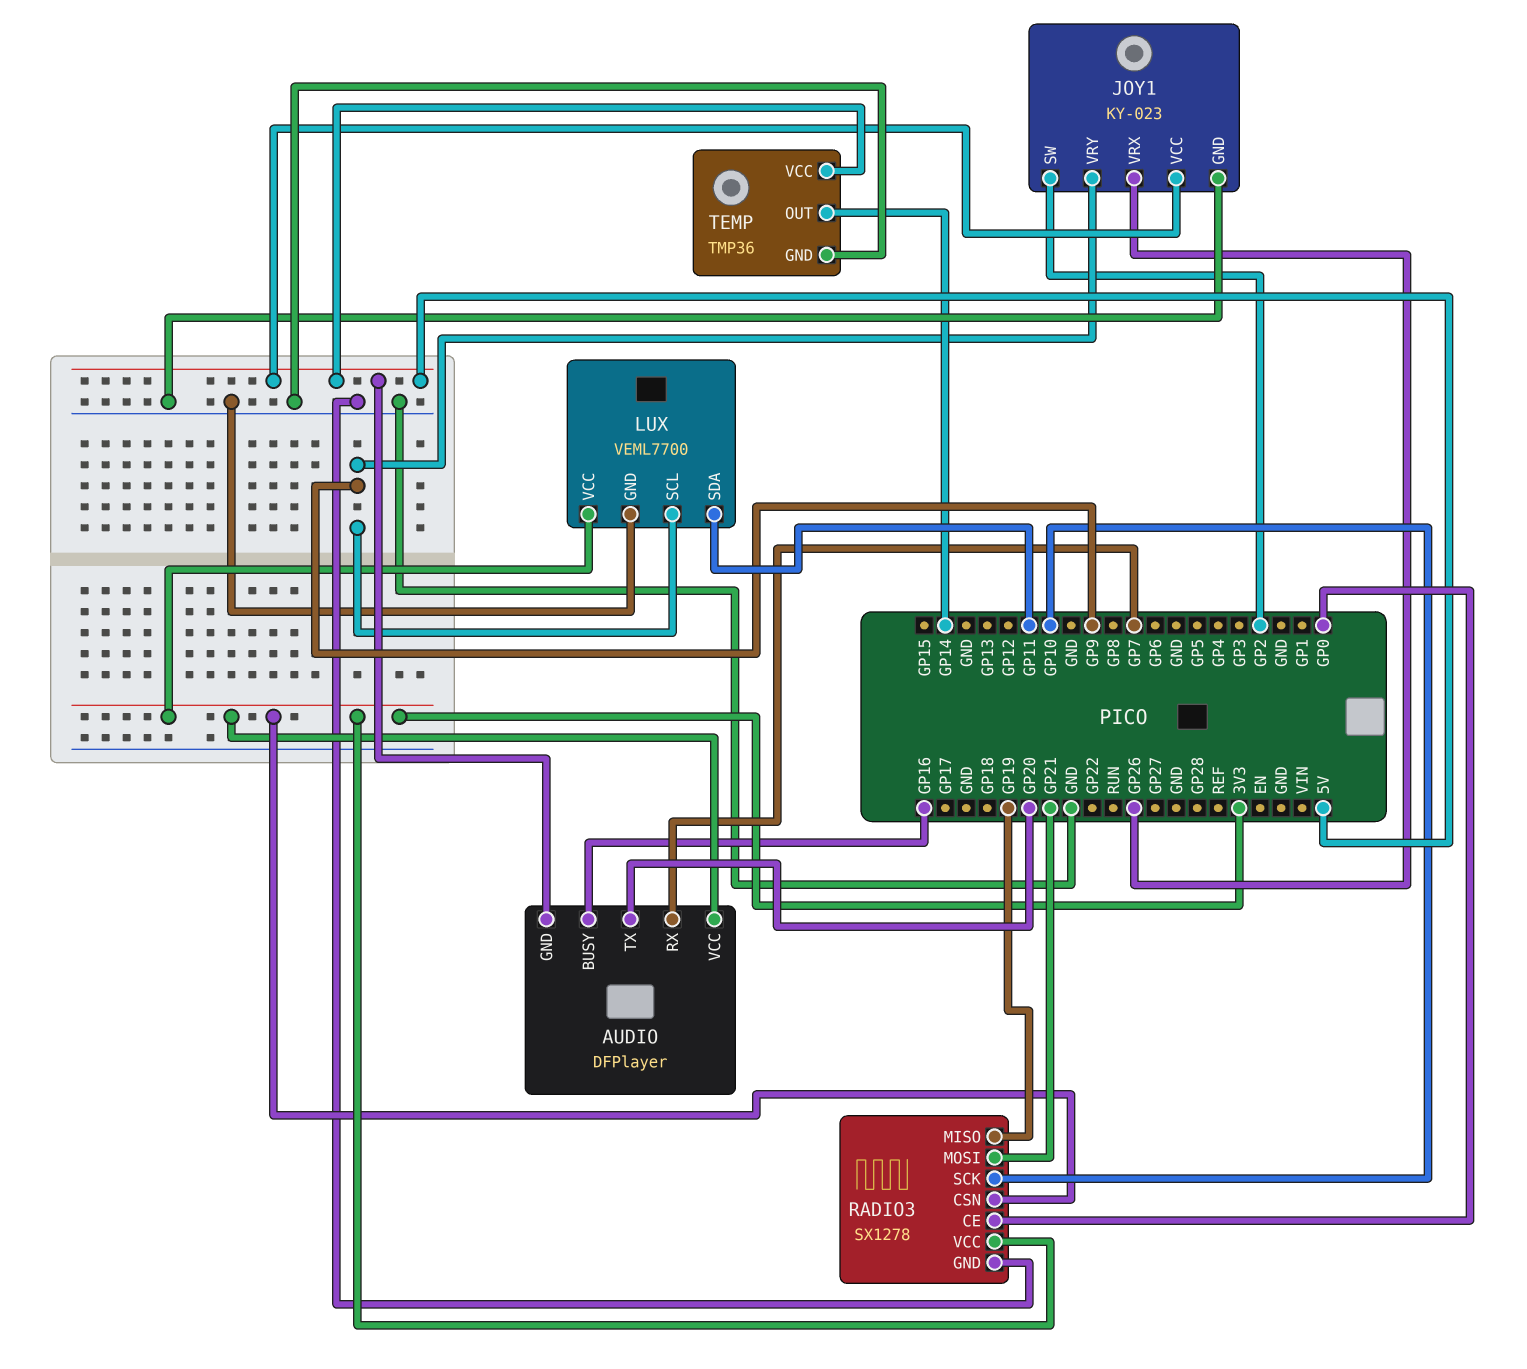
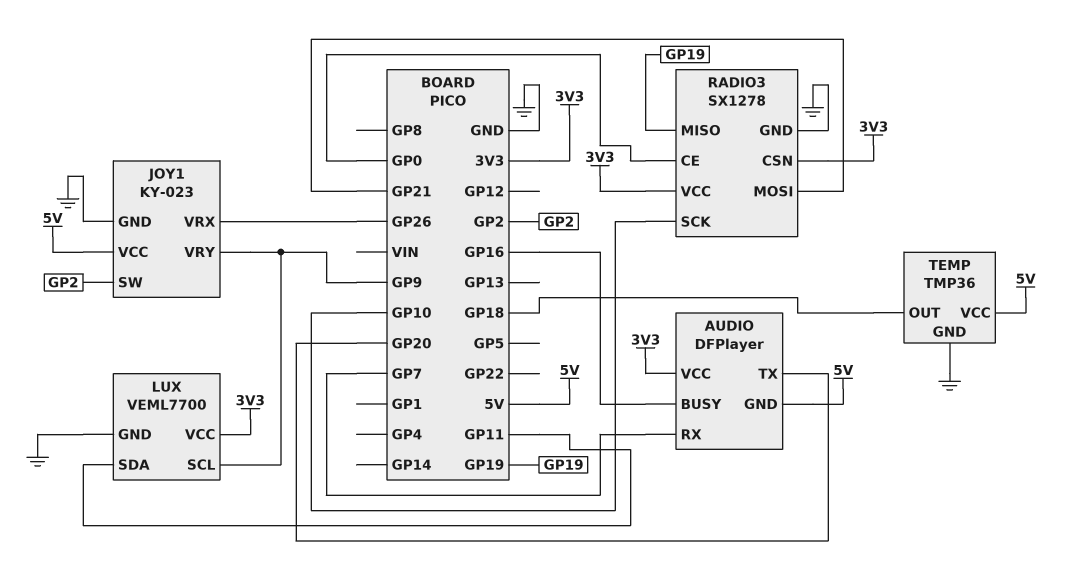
TEMP pin OUT: GP14 -> GP18

